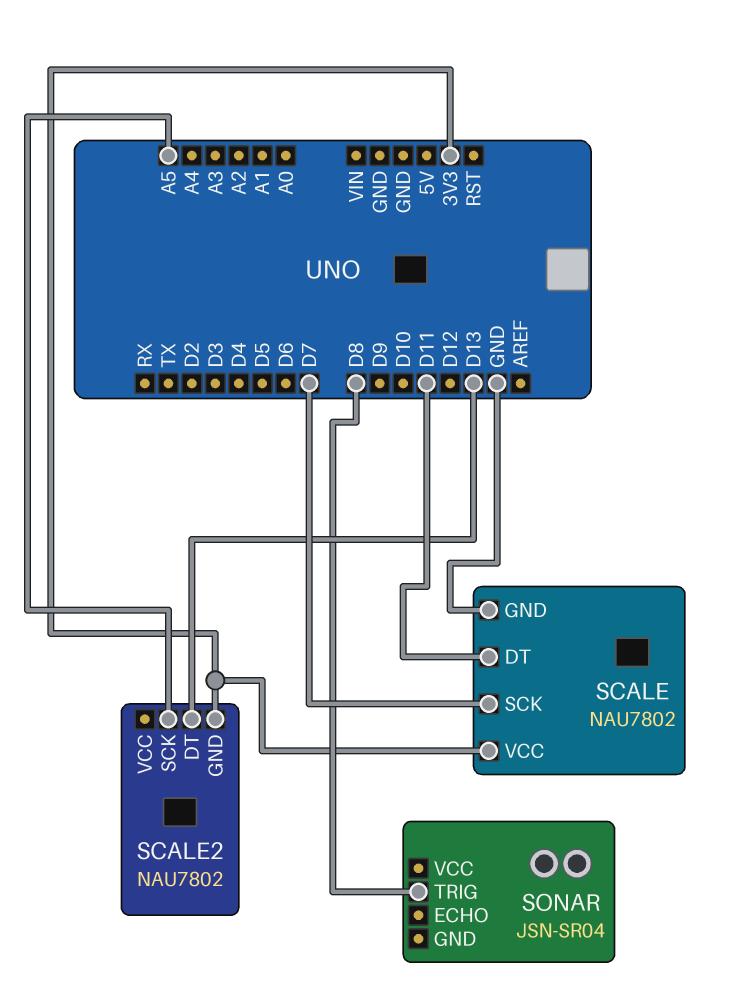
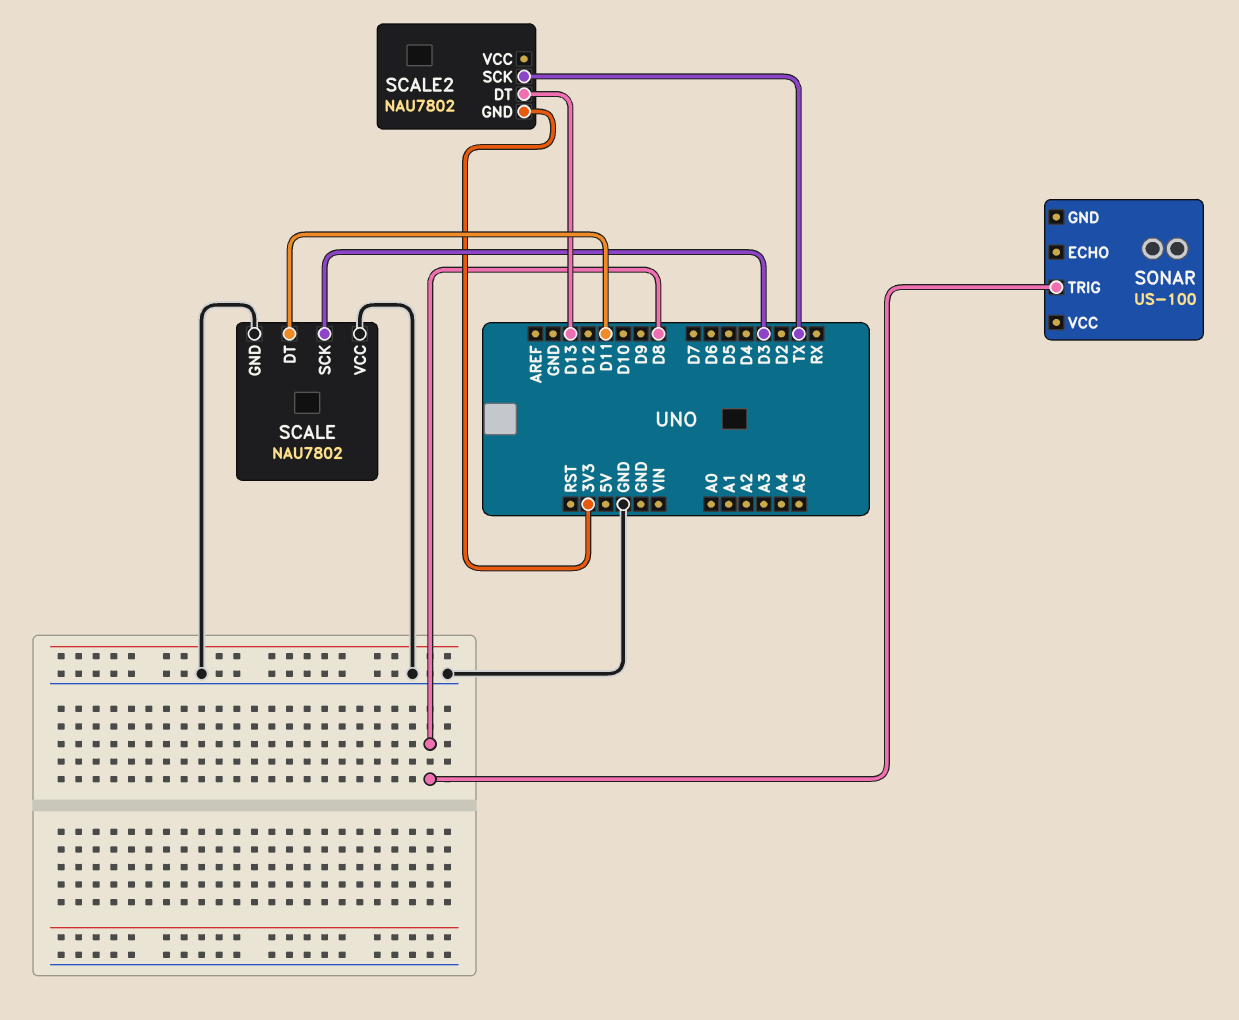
SCALE pin SCK: D7 -> D3
SCALE pin VCC: 3V3 -> GND
SCALE2 pin SCK: A5 -> TX
SONAR: JSN-SR04 -> US-100

